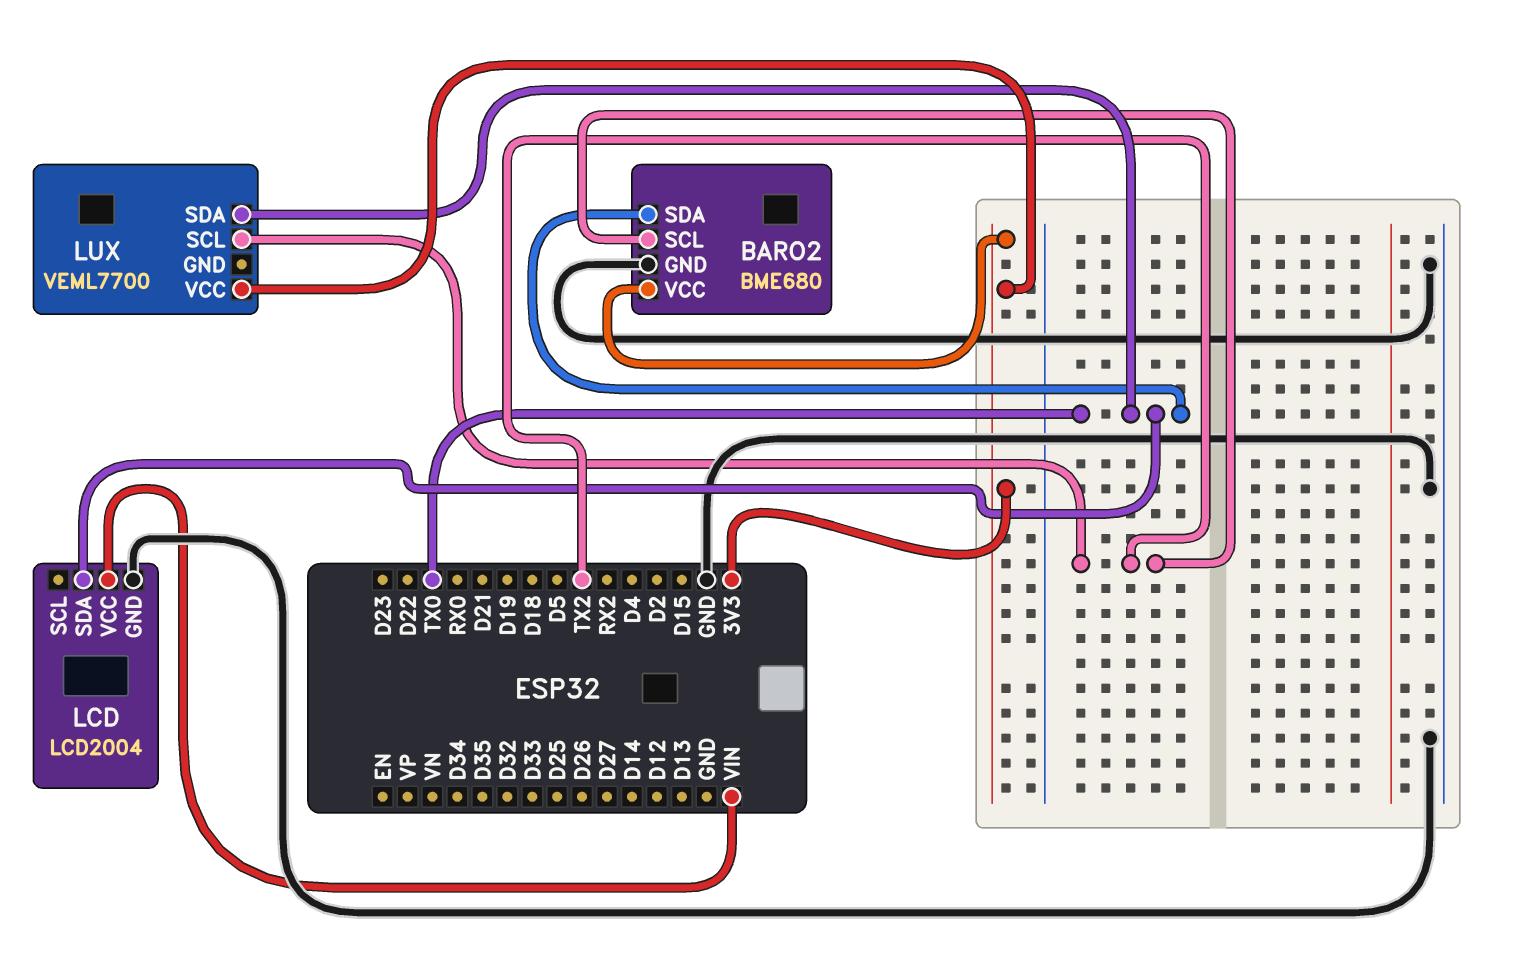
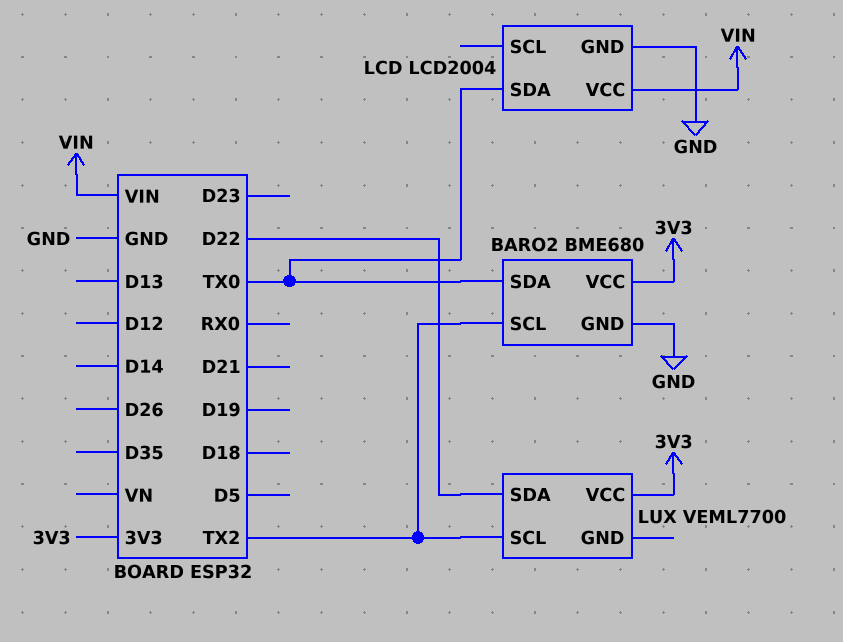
LUX pin SDA: TX0 -> D22

